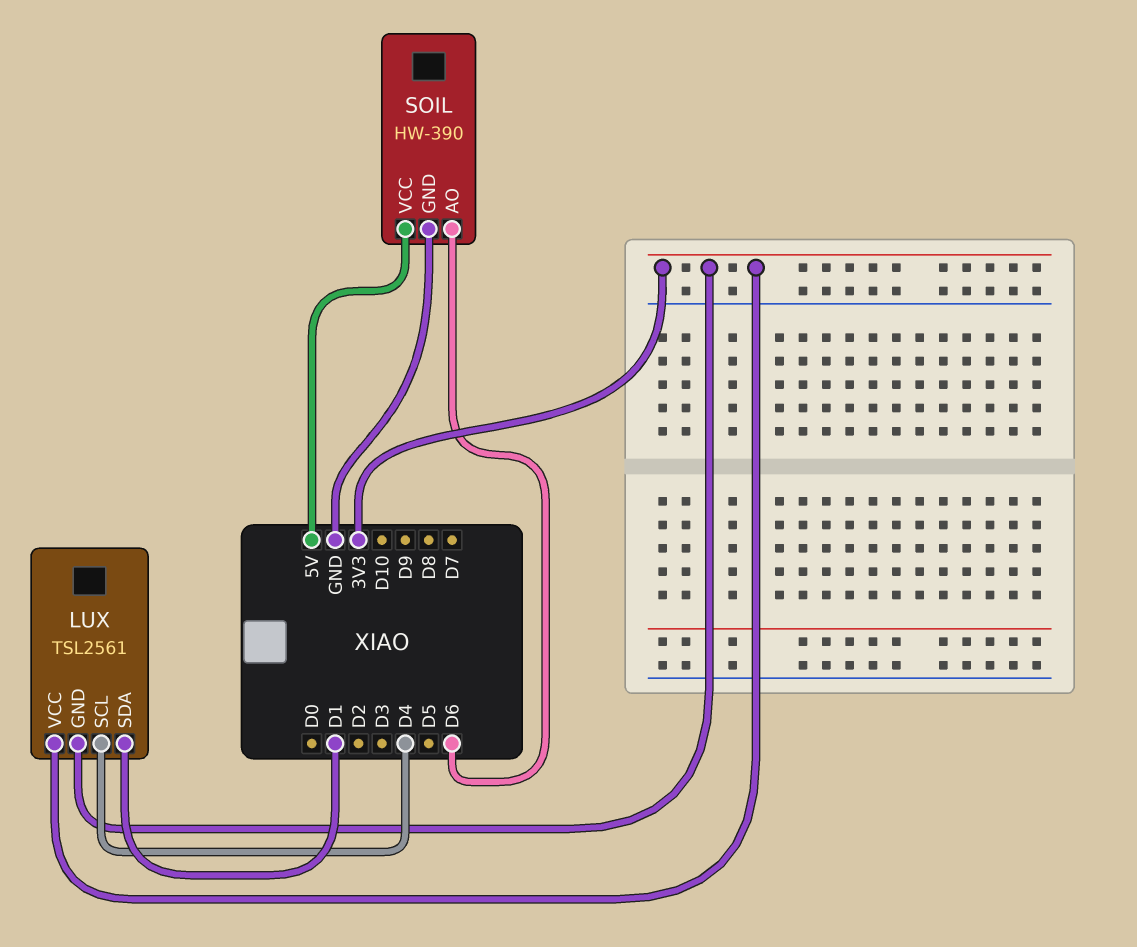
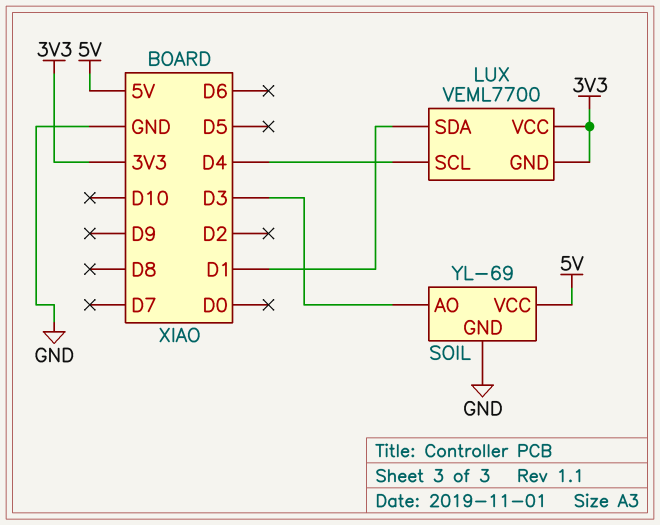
LUX: TSL2561 -> VEML7700
SOIL: HW-390 -> YL-69
SOIL pin AO: D6 -> D3

